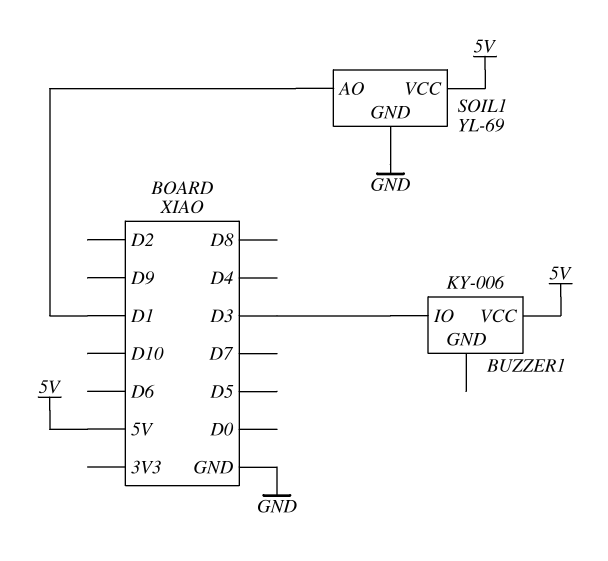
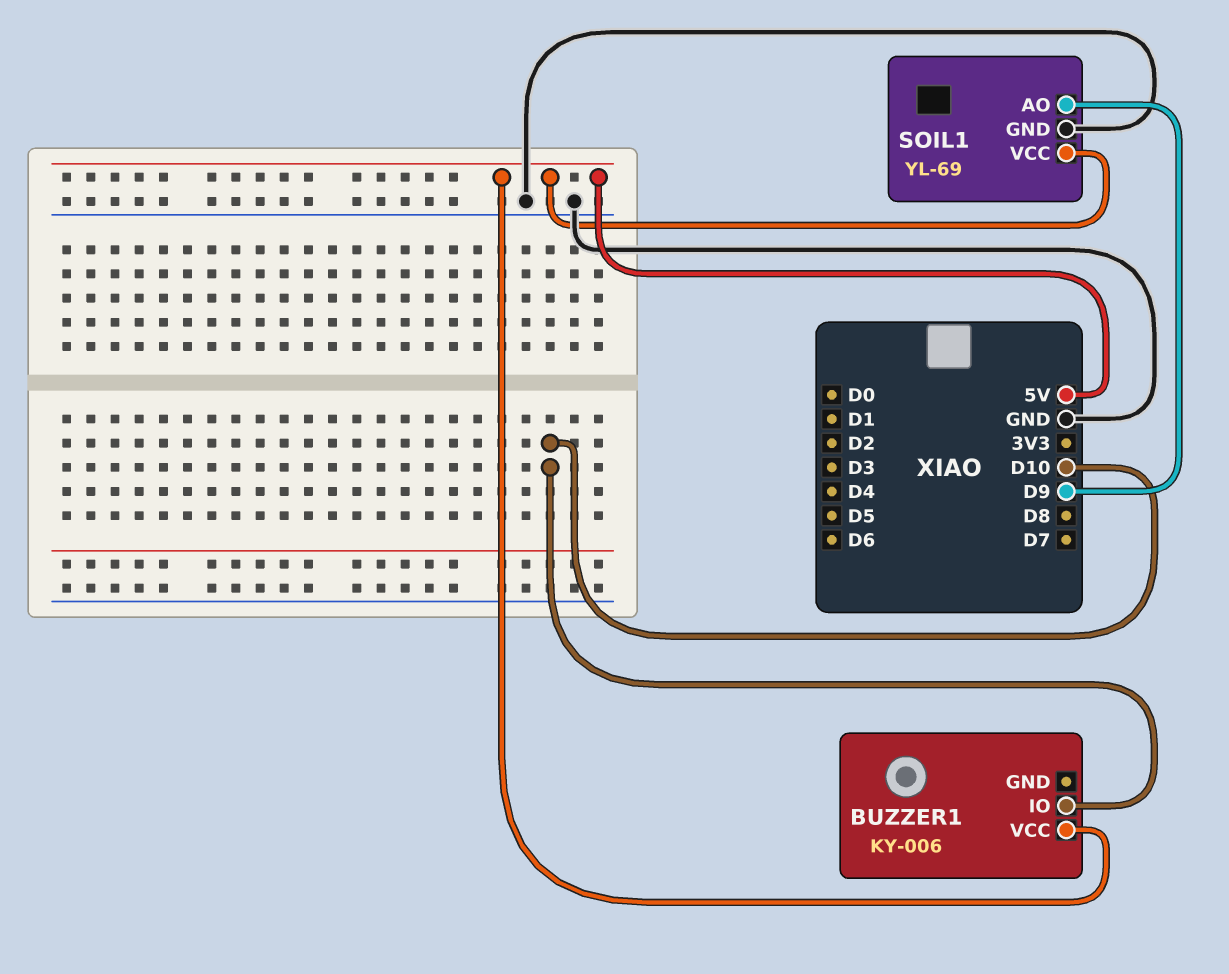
BUZZER1 pin IO: D3 -> D10
SOIL1 pin AO: D1 -> D9

